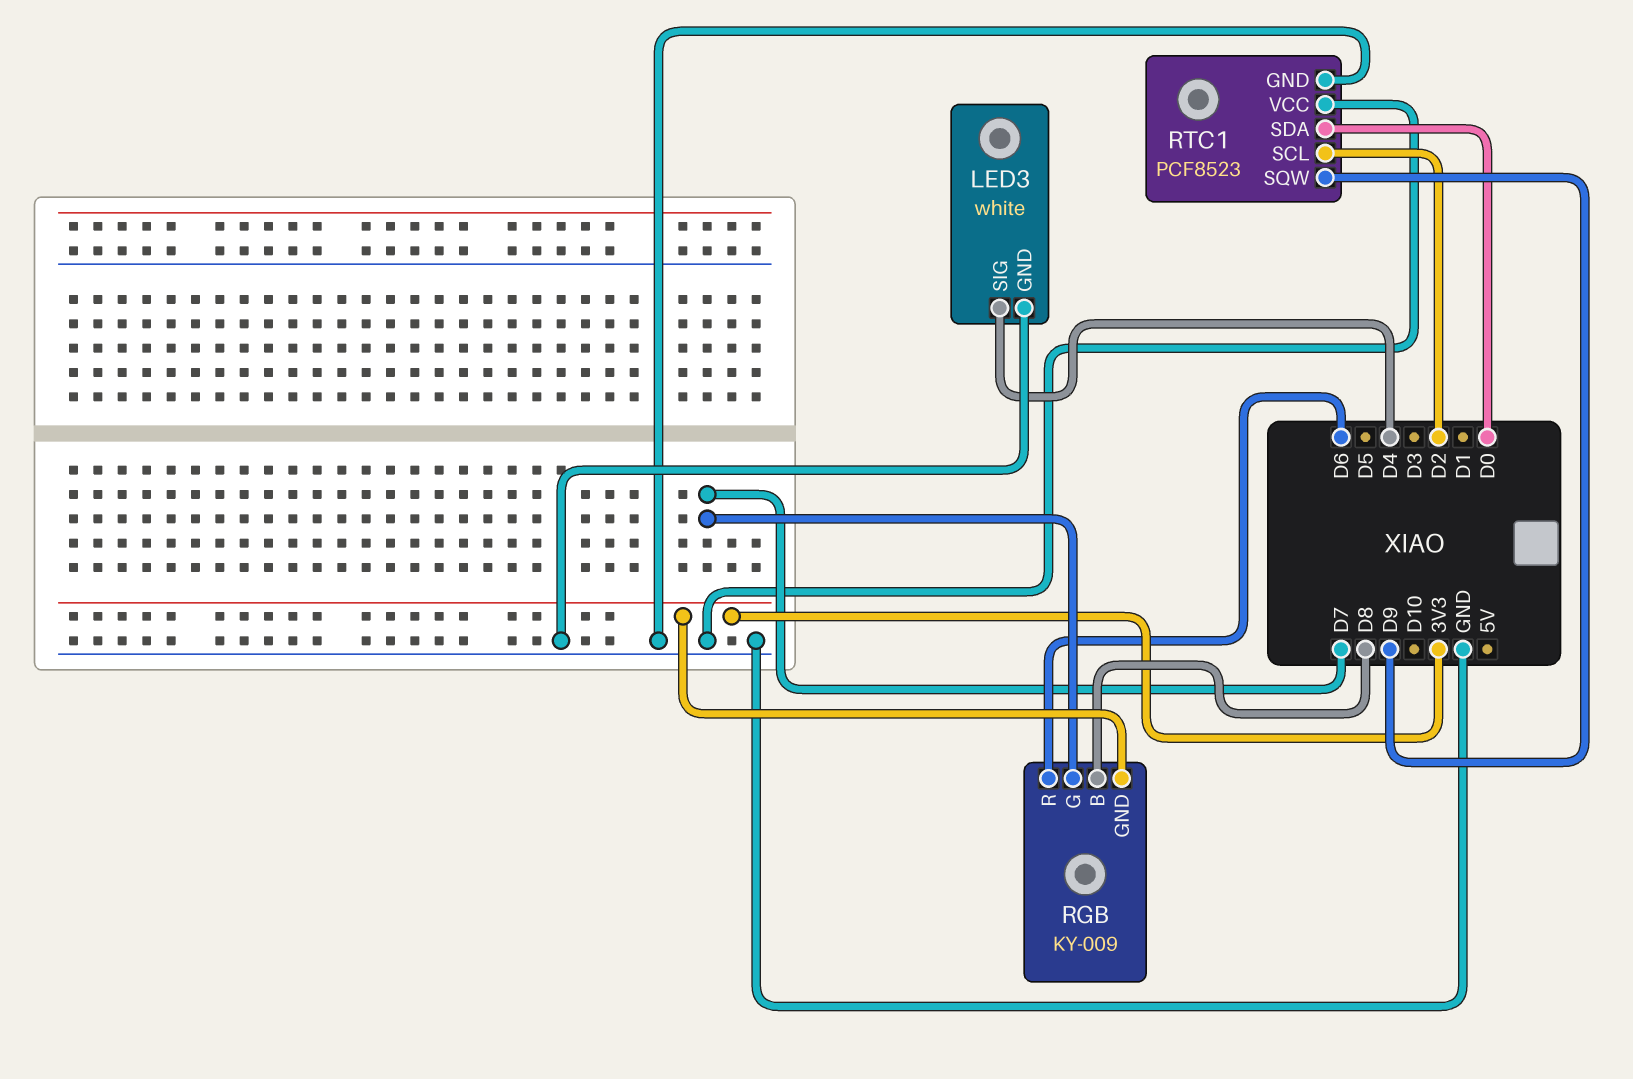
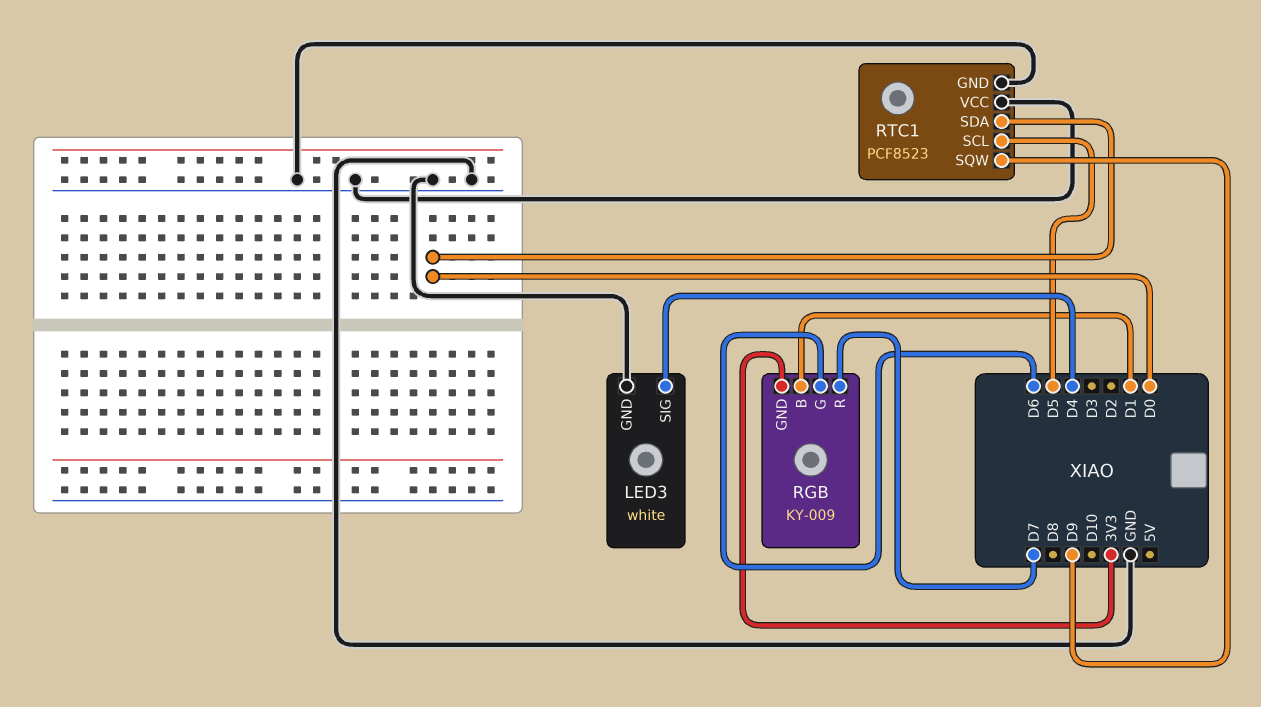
RGB pin B: D8 -> D1
RGB pin G: D7 -> D6
RGB pin R: D6 -> D7
RTC1 pin SCL: D2 -> D5

